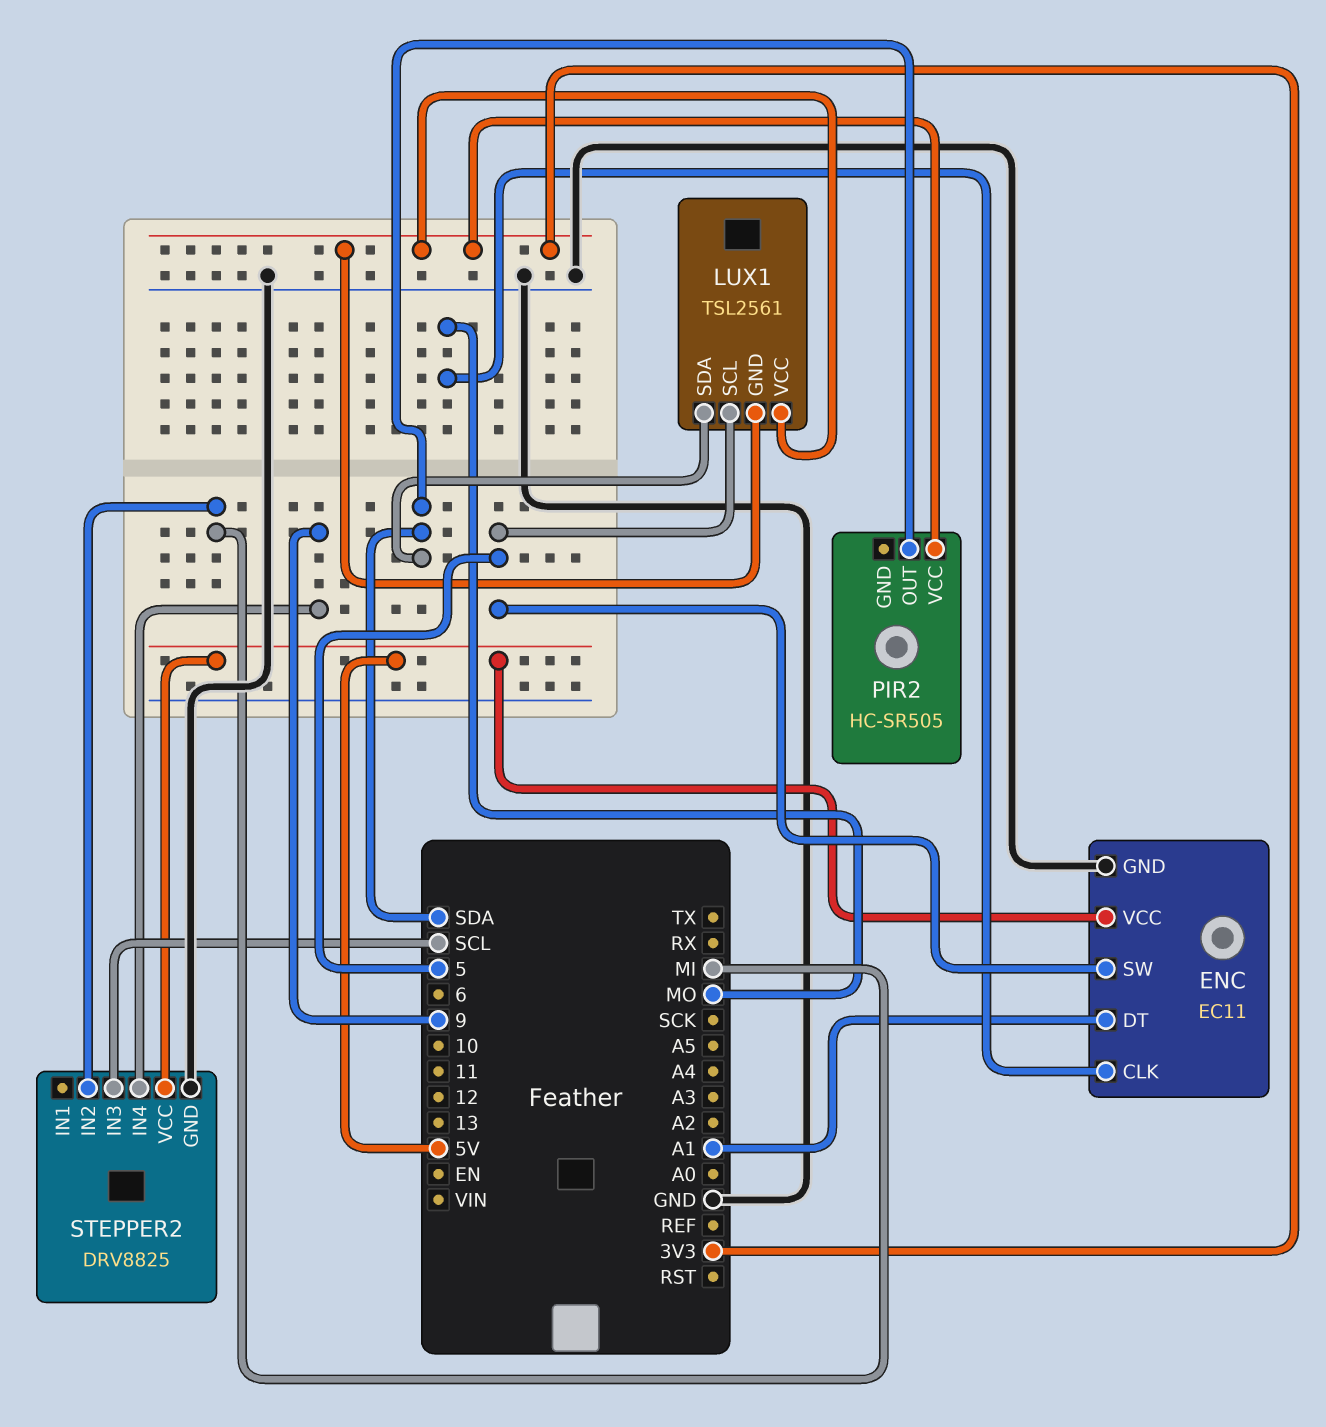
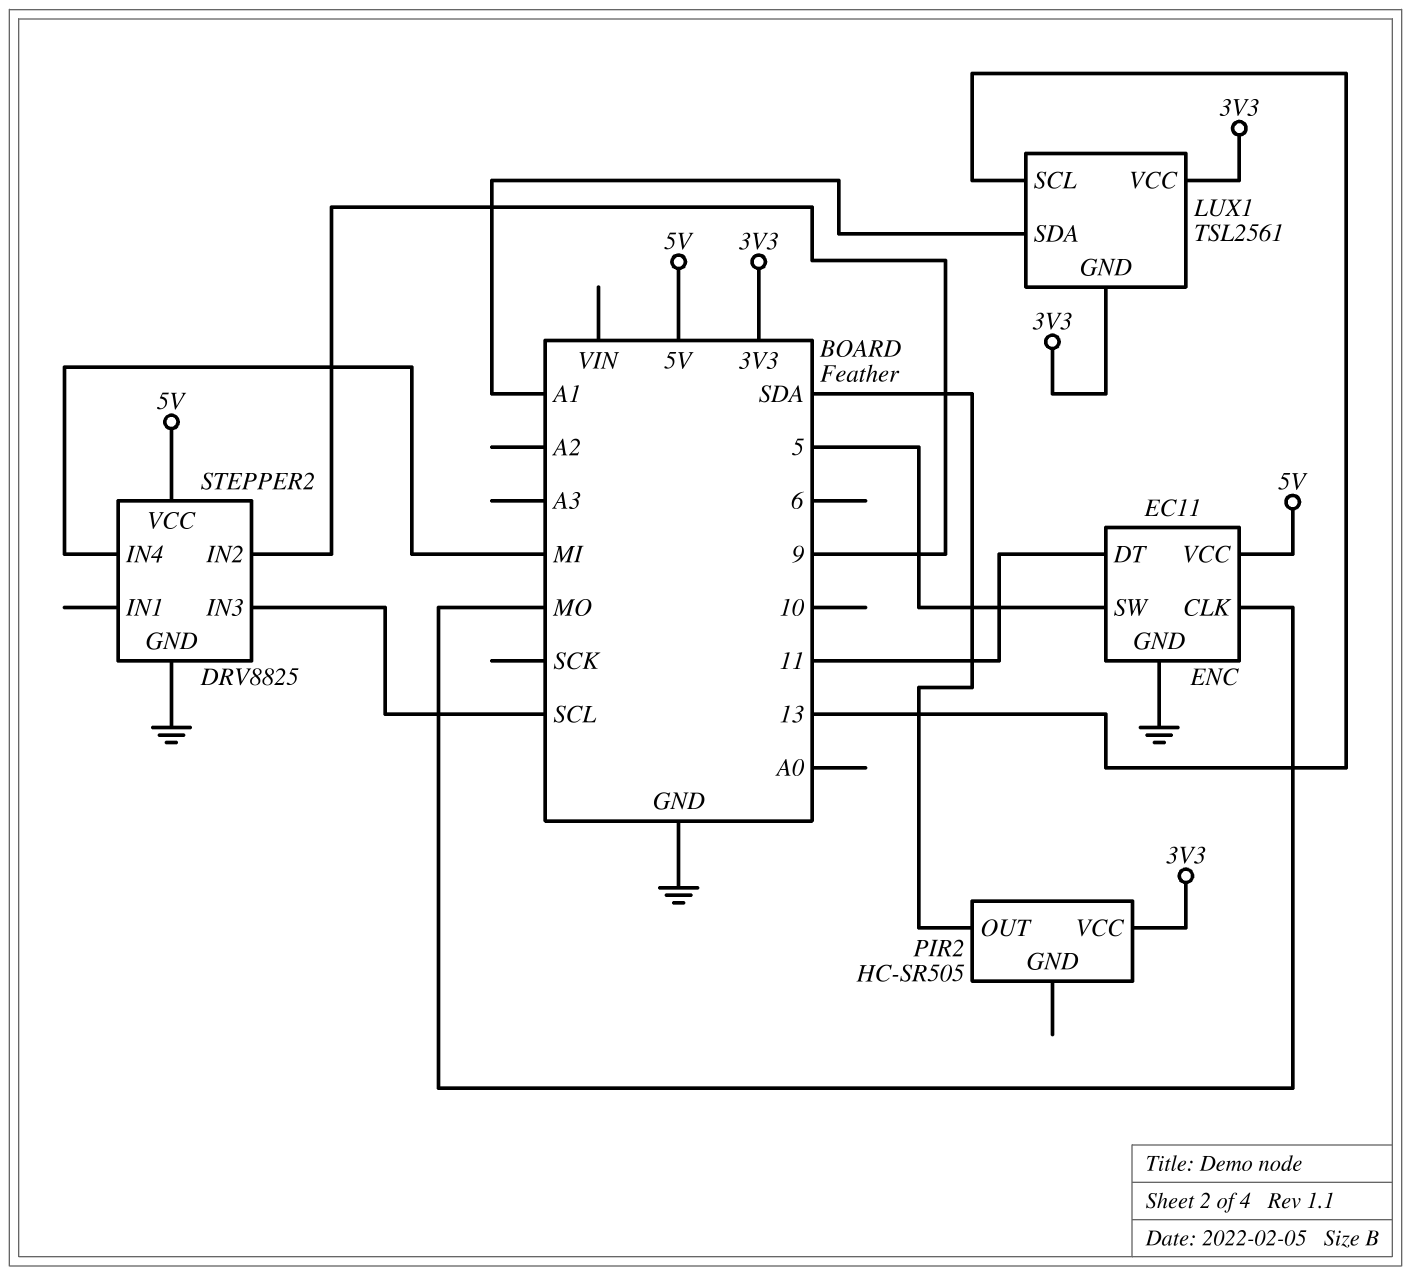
ENC pin DT: A1 -> 11
LUX1 pin SCL: 5 -> 13
LUX1 pin SDA: SDA -> A1
STEPPER2 pin IN2: MI -> 9
STEPPER2 pin IN4: 9 -> MI

